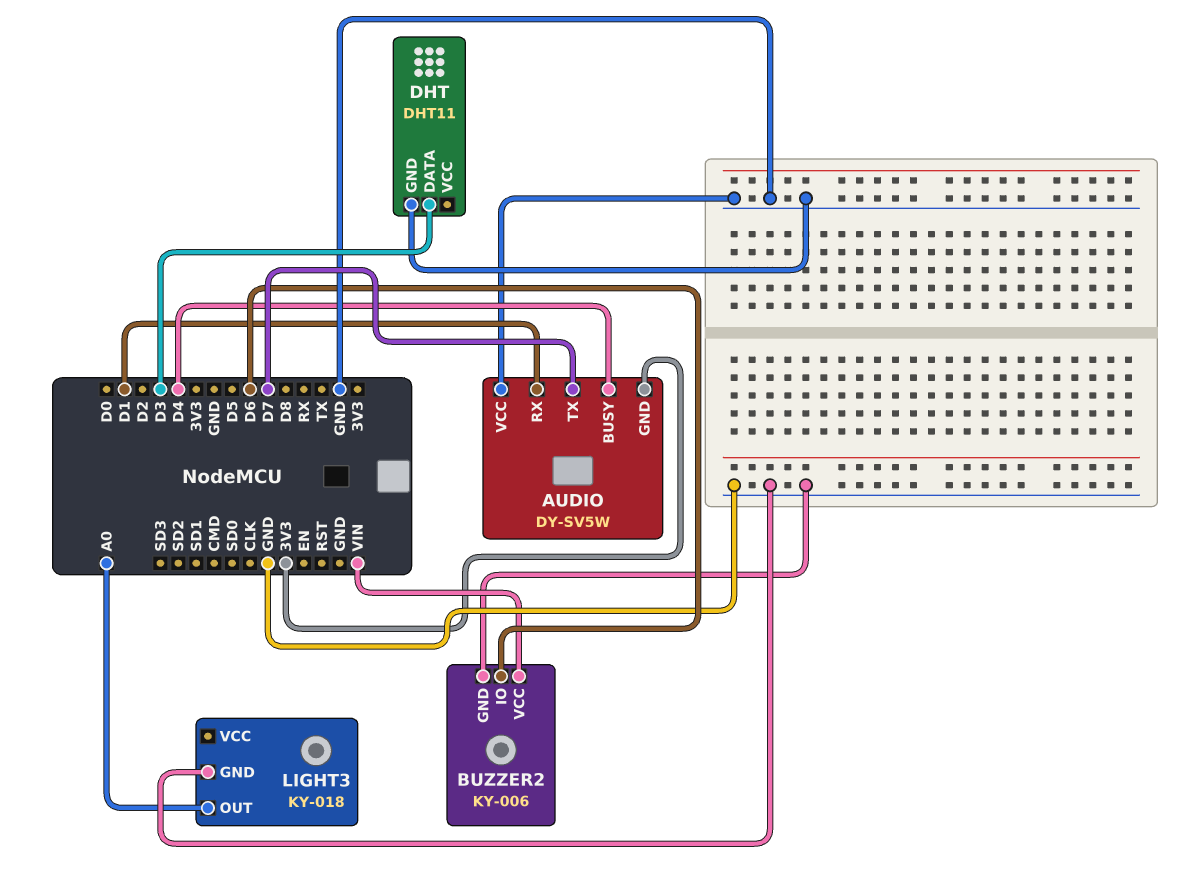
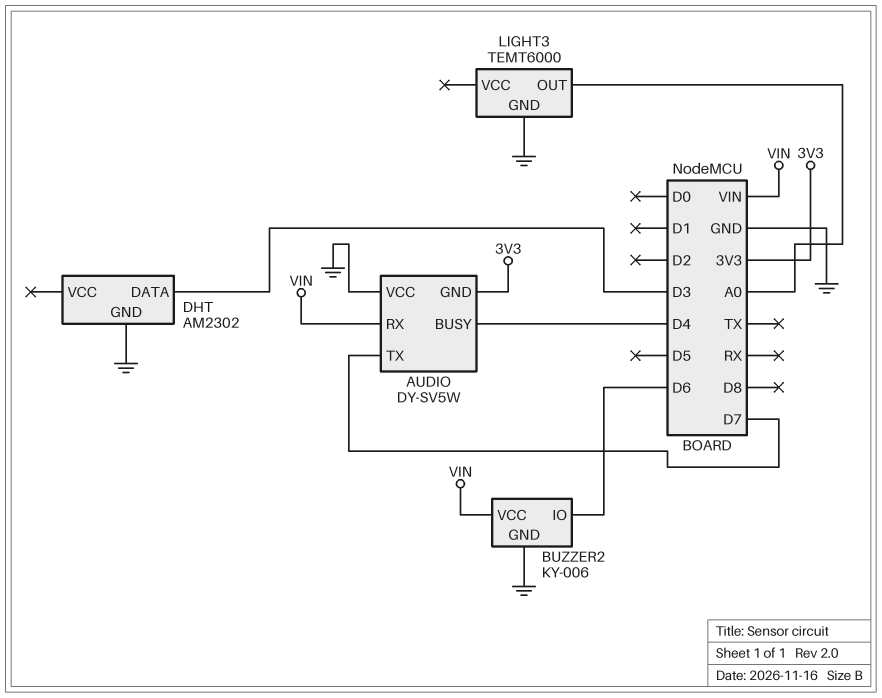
AUDIO pin RX: D1 -> VIN
DHT: DHT11 -> AM2302
LIGHT3: KY-018 -> TEMT6000

